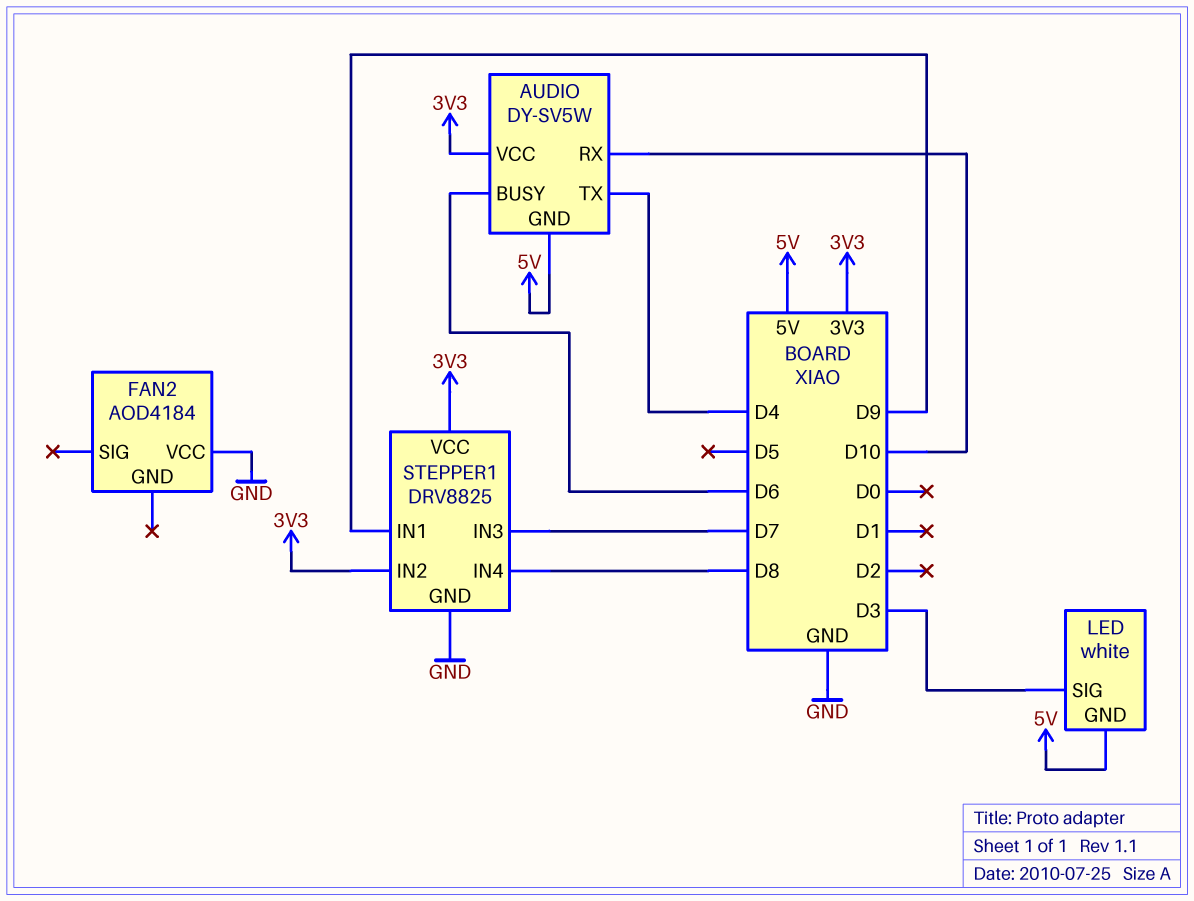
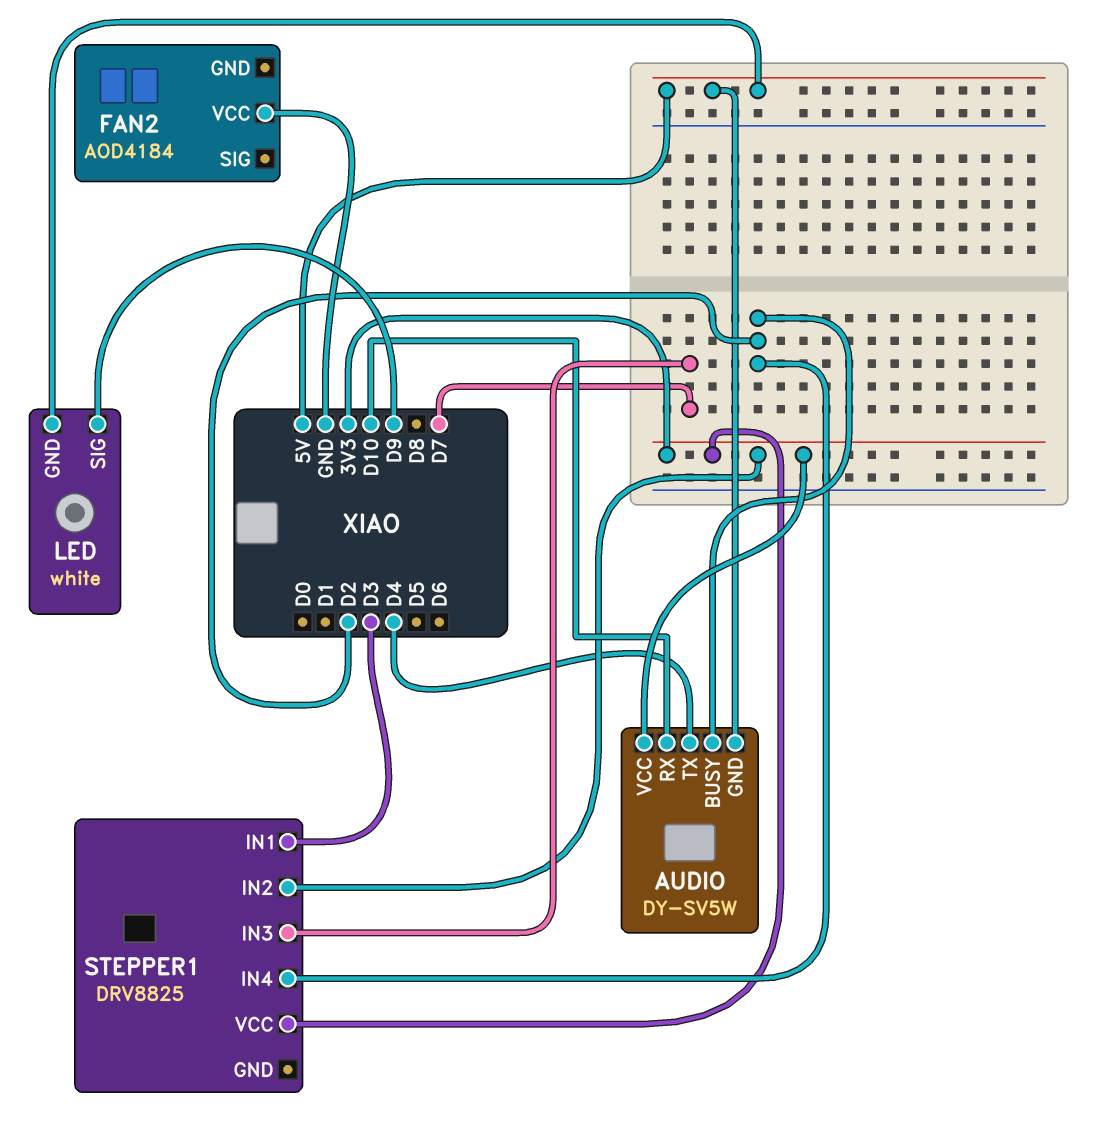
AUDIO pin BUSY: D6 -> D2
LED pin SIG: D3 -> D9
STEPPER1 pin GND: GND -> none
STEPPER1 pin IN1: D9 -> D3
STEPPER1 pin IN4: D8 -> D2

